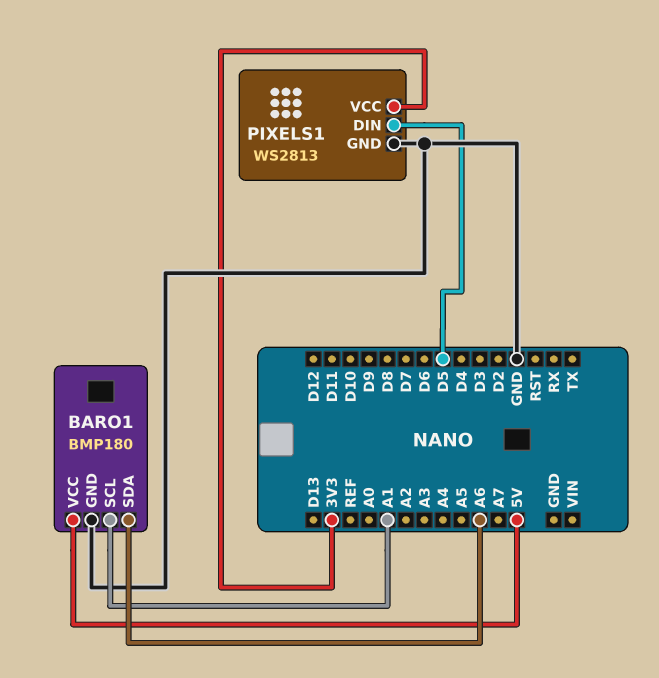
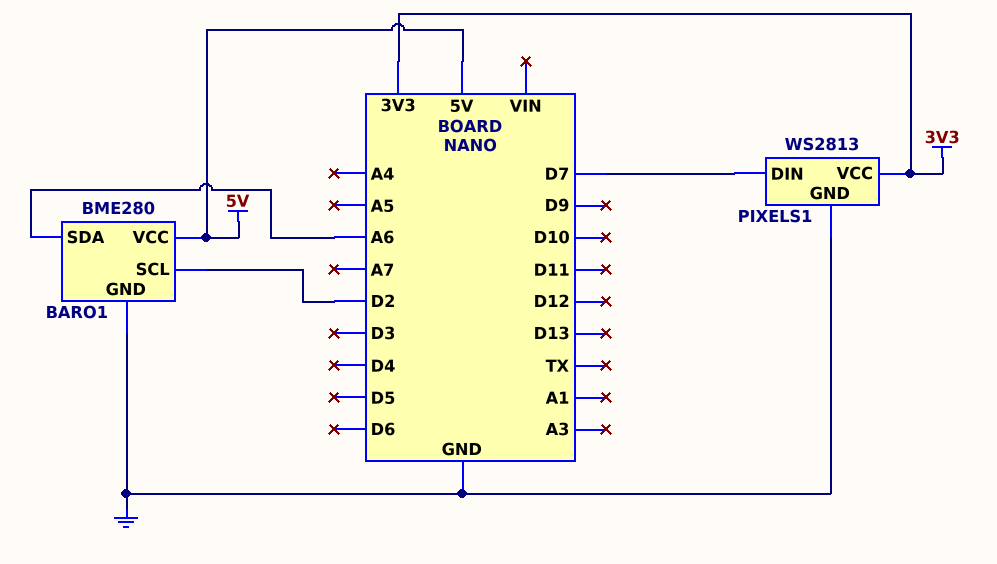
BARO1: BMP180 -> BME280
BARO1 pin SCL: A1 -> D2
PIXELS1 pin DIN: D5 -> D7

